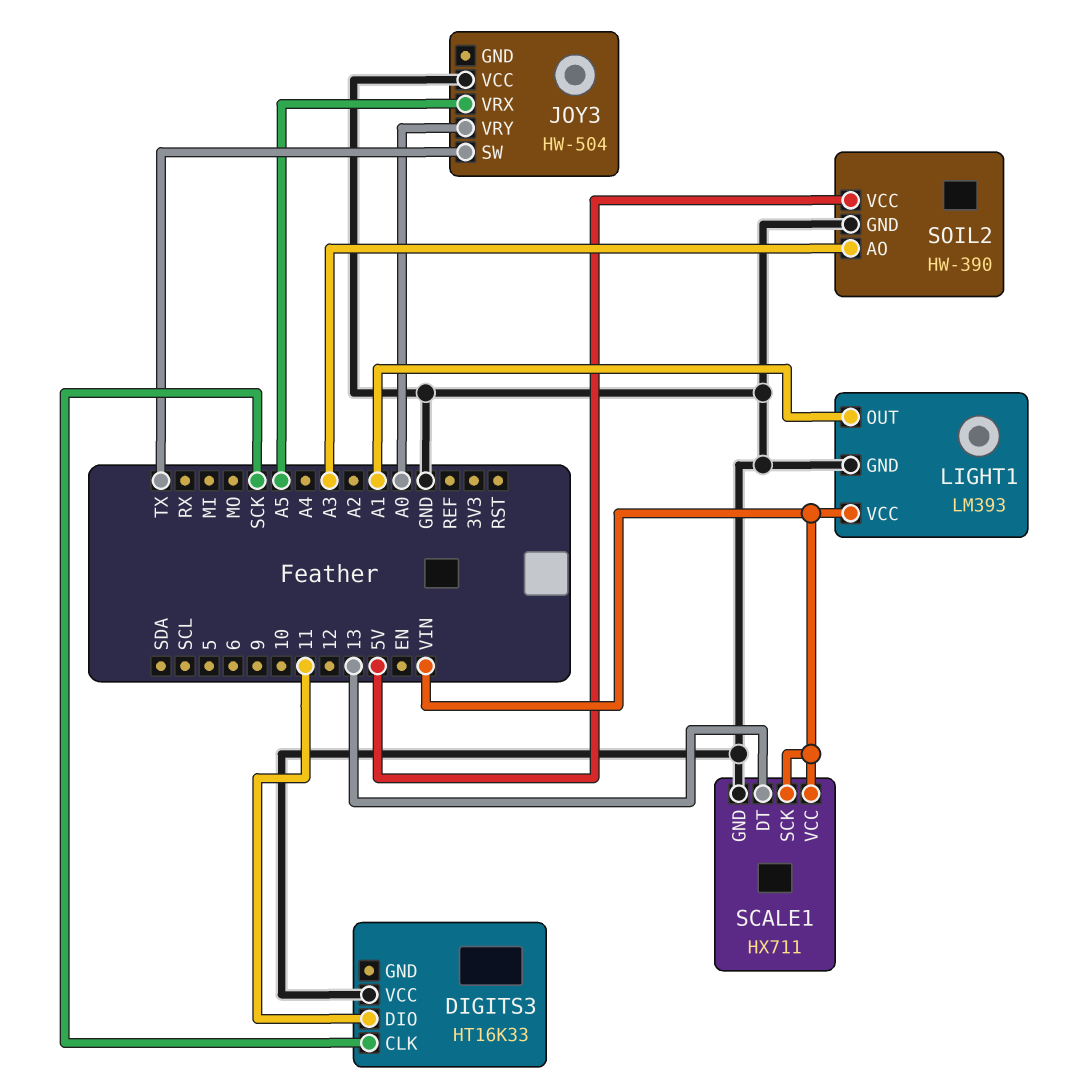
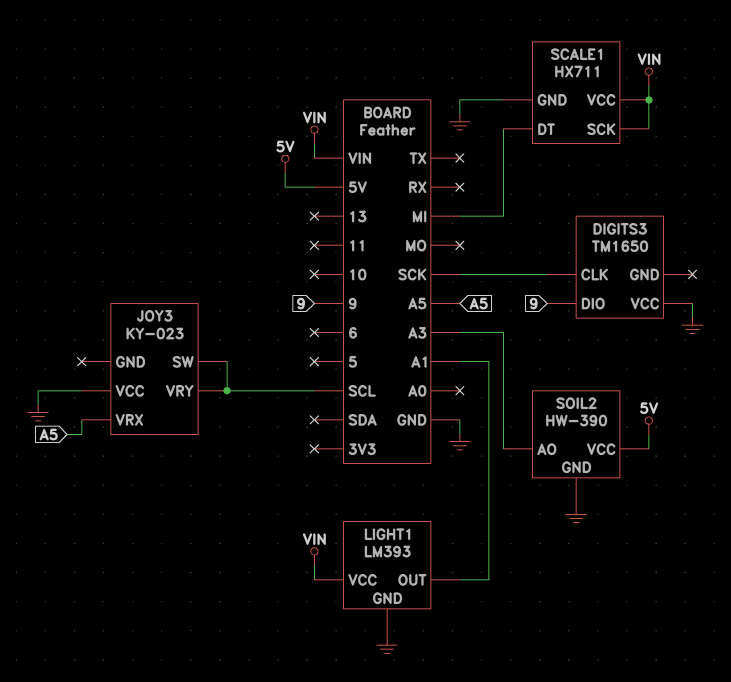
DIGITS3: HT16K33 -> TM1650
DIGITS3 pin DIO: 11 -> 9
JOY3: HW-504 -> KY-023
JOY3 pin SW: TX -> SCL
JOY3 pin VRY: A0 -> SCL
SCALE1 pin DT: 13 -> MI

